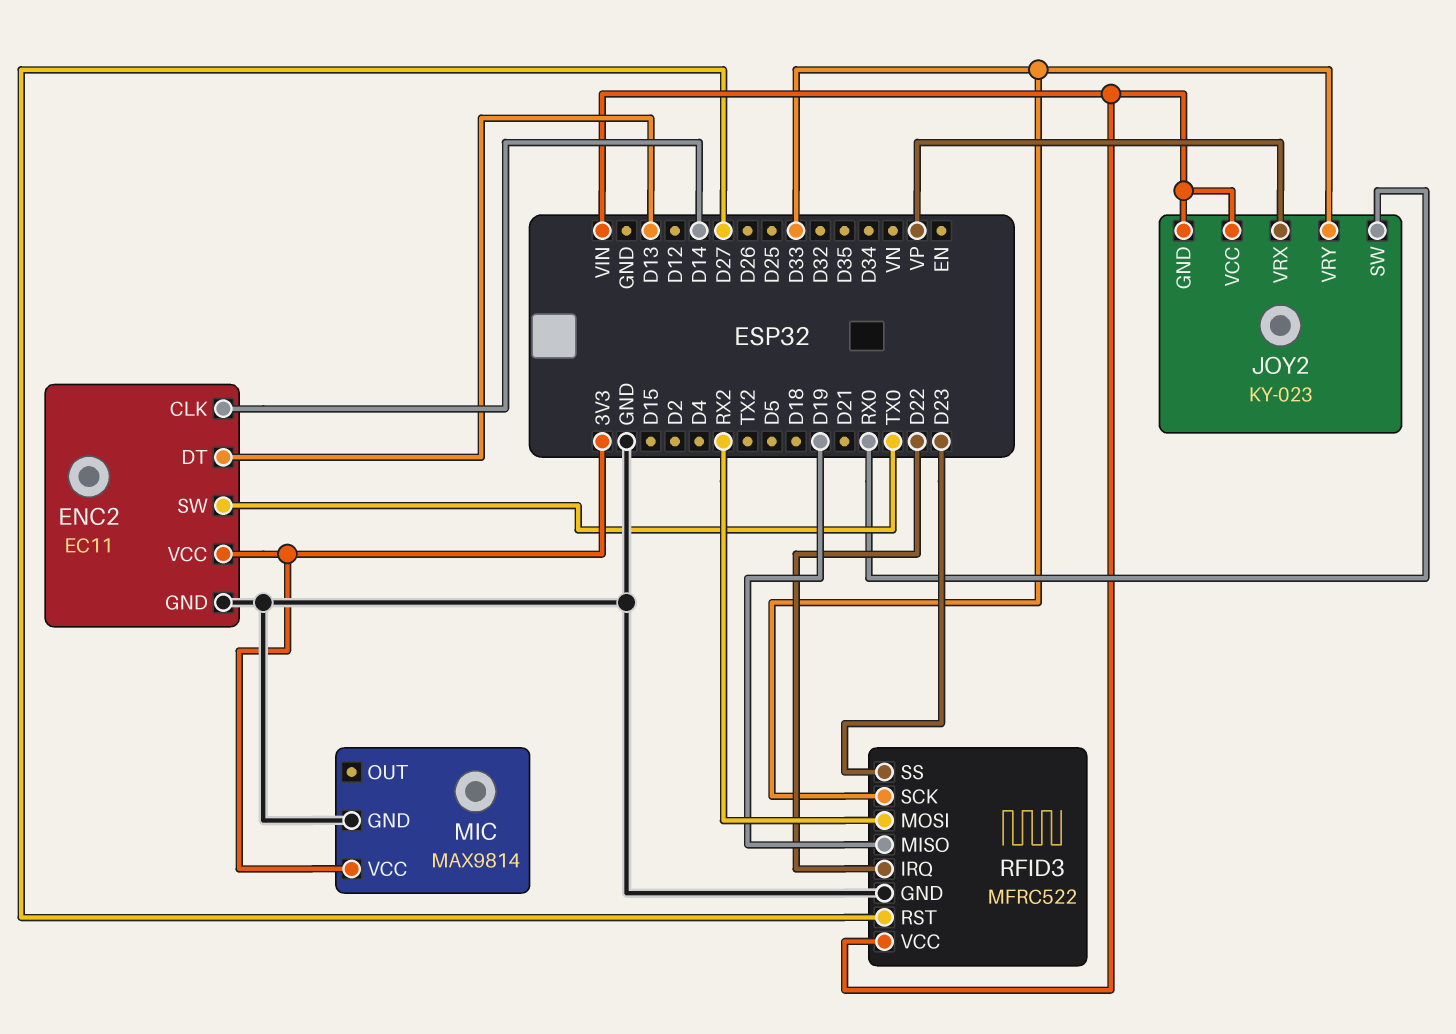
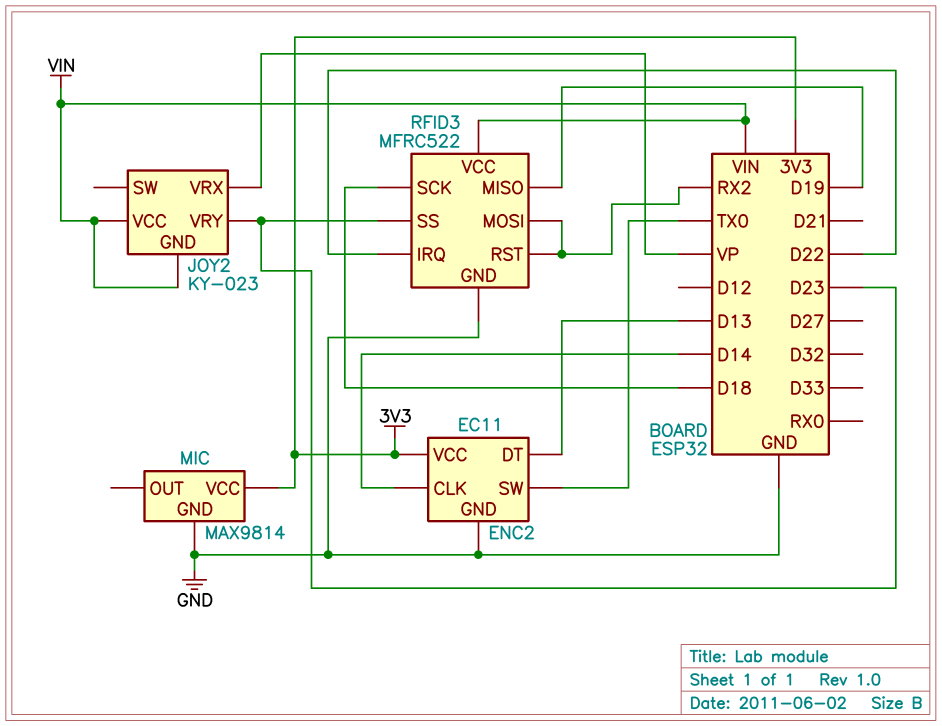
JOY2 pin SW: RX0 -> none
JOY2 pin VRY: D33 -> D23
RFID3 pin RST: D27 -> RX2
RFID3 pin SCK: D33 -> D18

